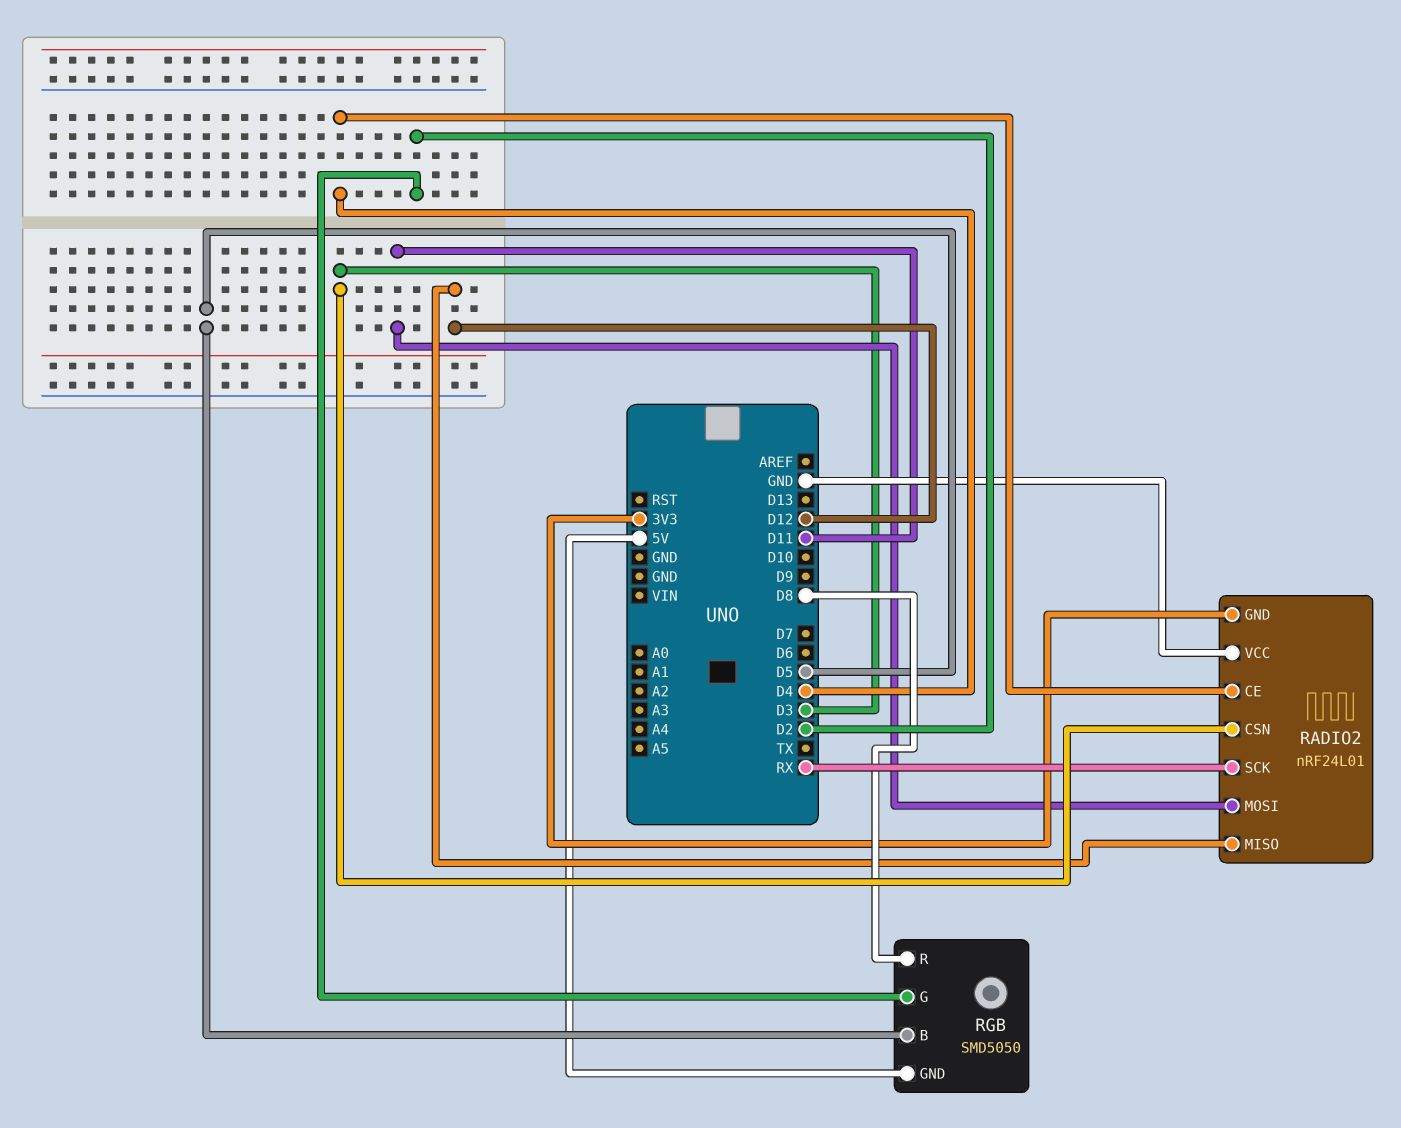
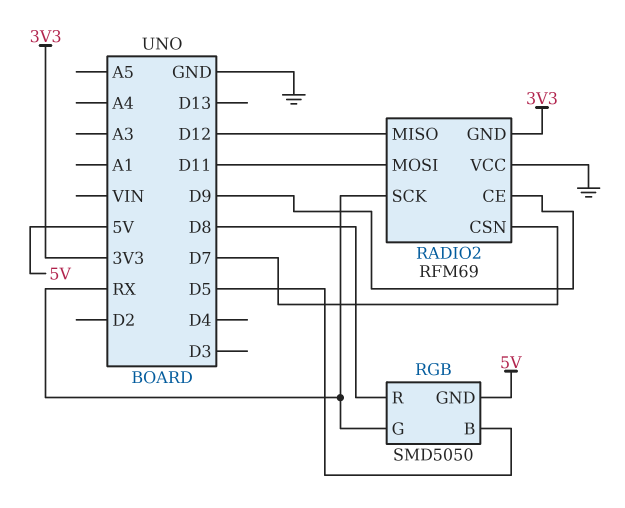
RADIO2: nRF24L01 -> RFM69
RADIO2 pin CE: D4 -> D9
RADIO2 pin CSN: D3 -> D7
RGB pin G: D2 -> RX

